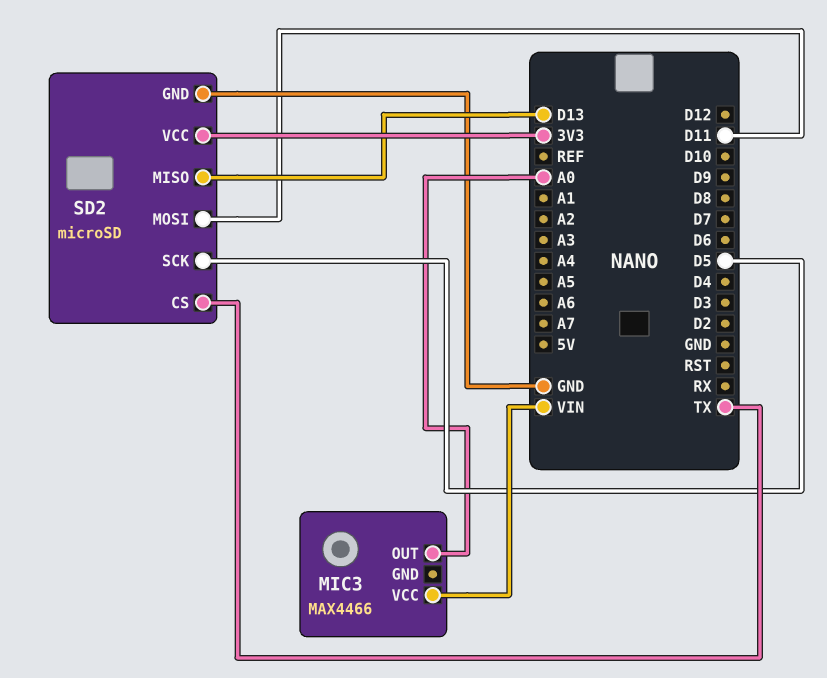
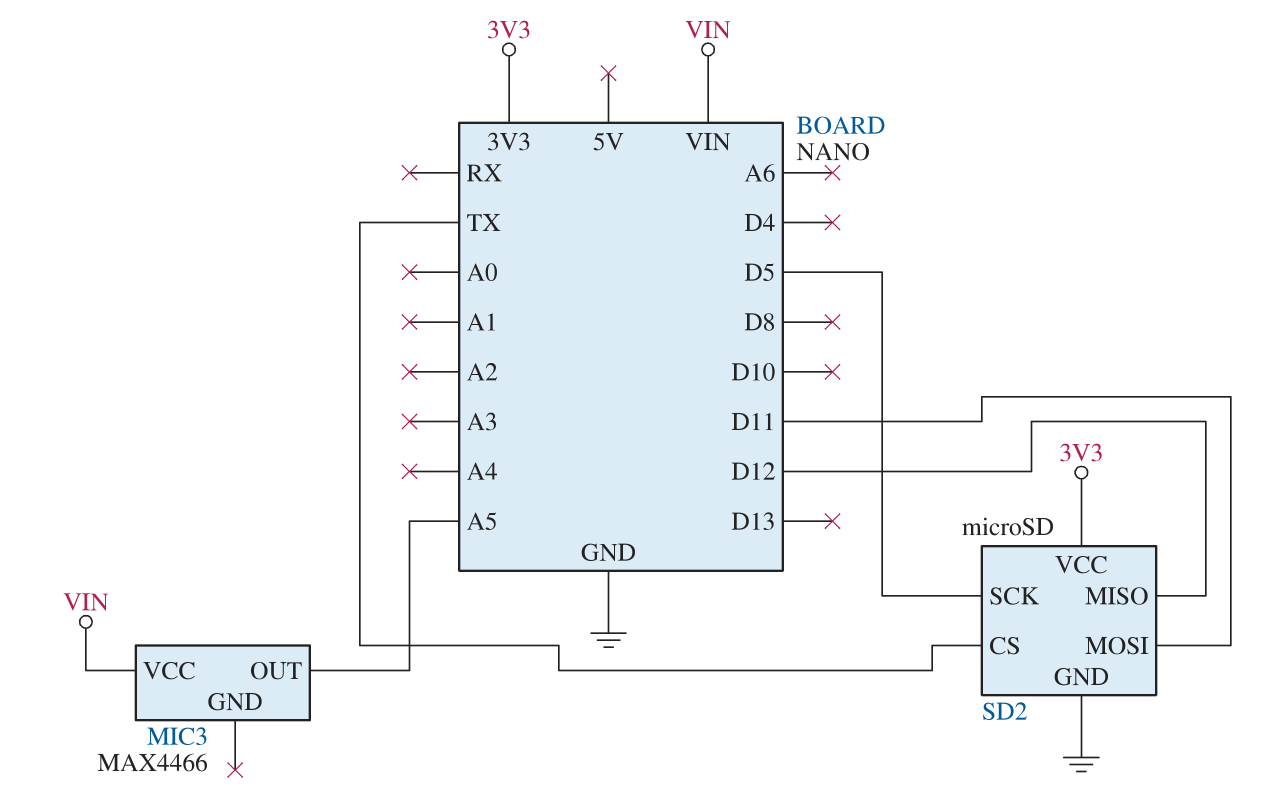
MIC3 pin OUT: A0 -> A5
SD2 pin MISO: D13 -> D12

